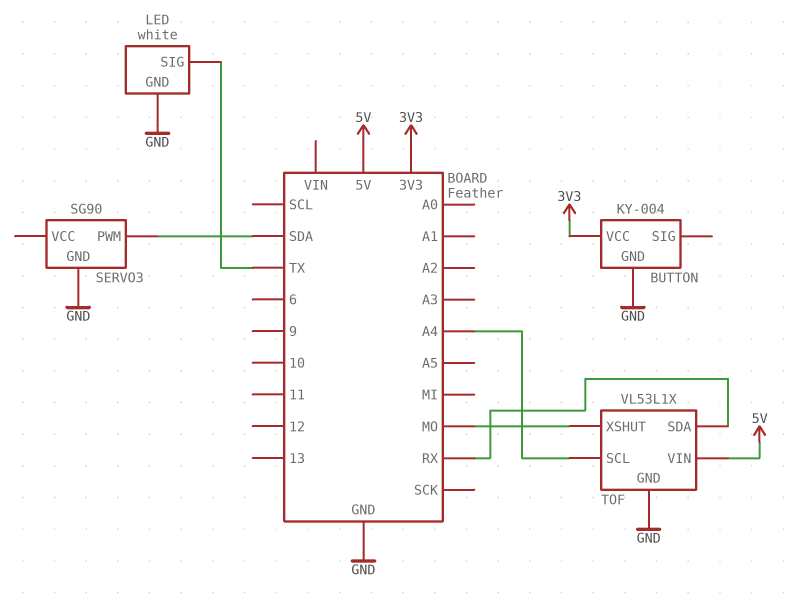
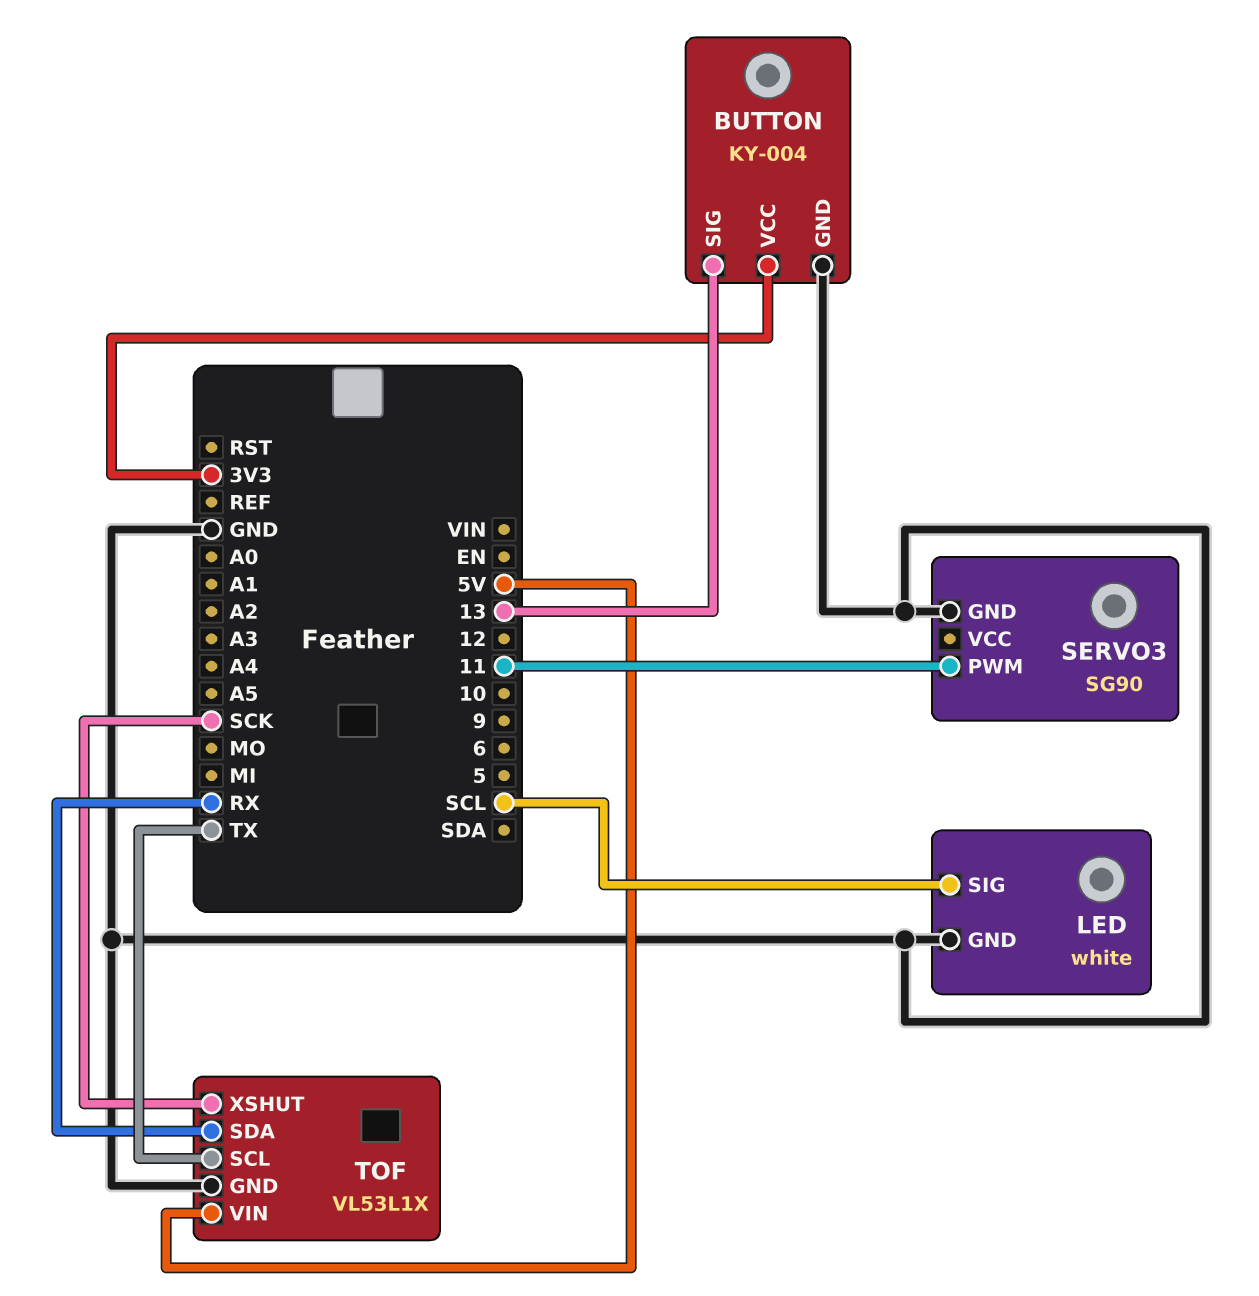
BUTTON pin SIG: none -> 13
LED pin SIG: TX -> SCL
SERVO3 pin PWM: SDA -> 11
TOF pin SCL: A4 -> TX
TOF pin XSHUT: MO -> SCK

